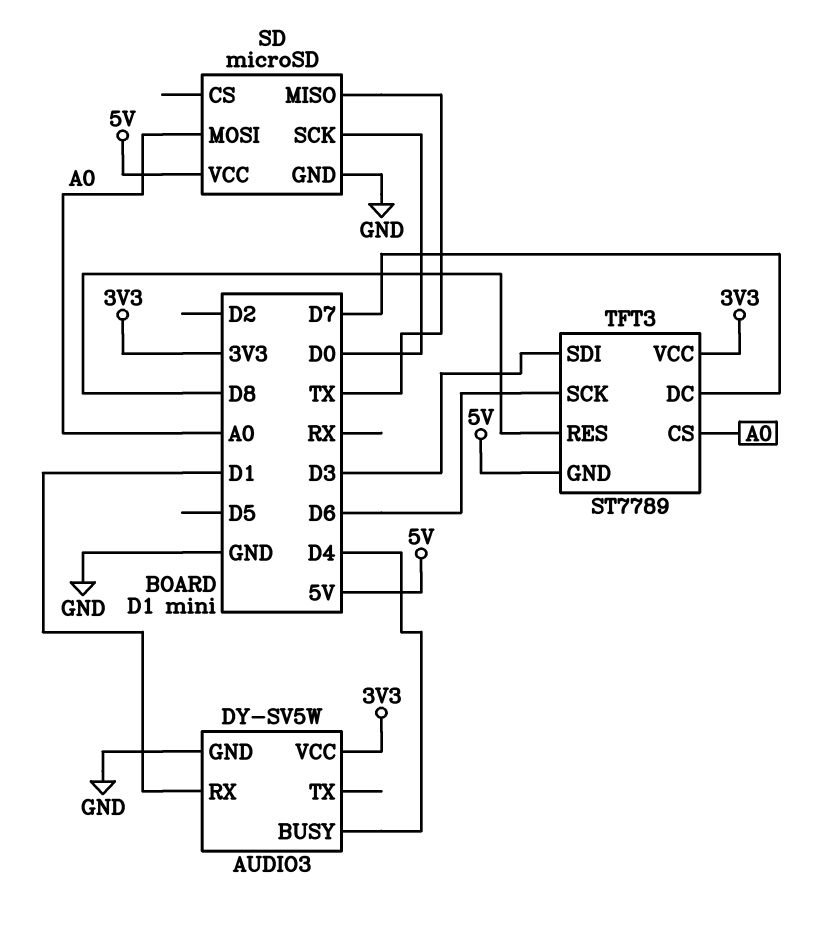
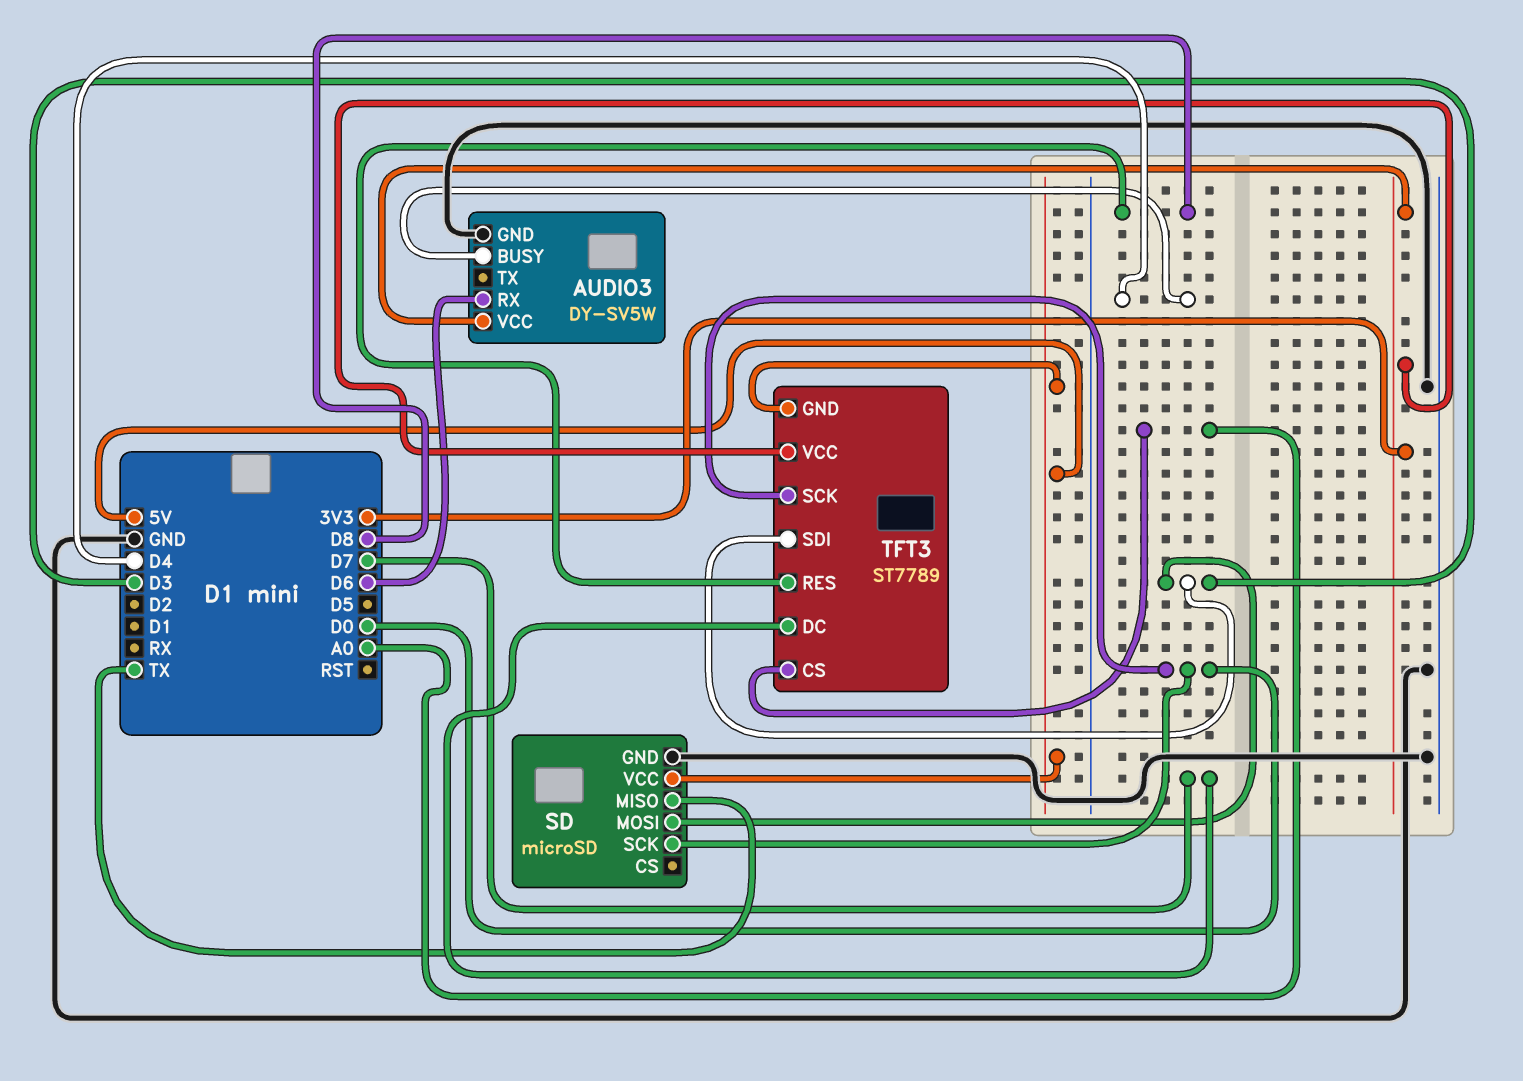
AUDIO3 pin RX: D1 -> D6
SD pin MOSI: A0 -> D3
TFT3 pin SCK: D6 -> D0

